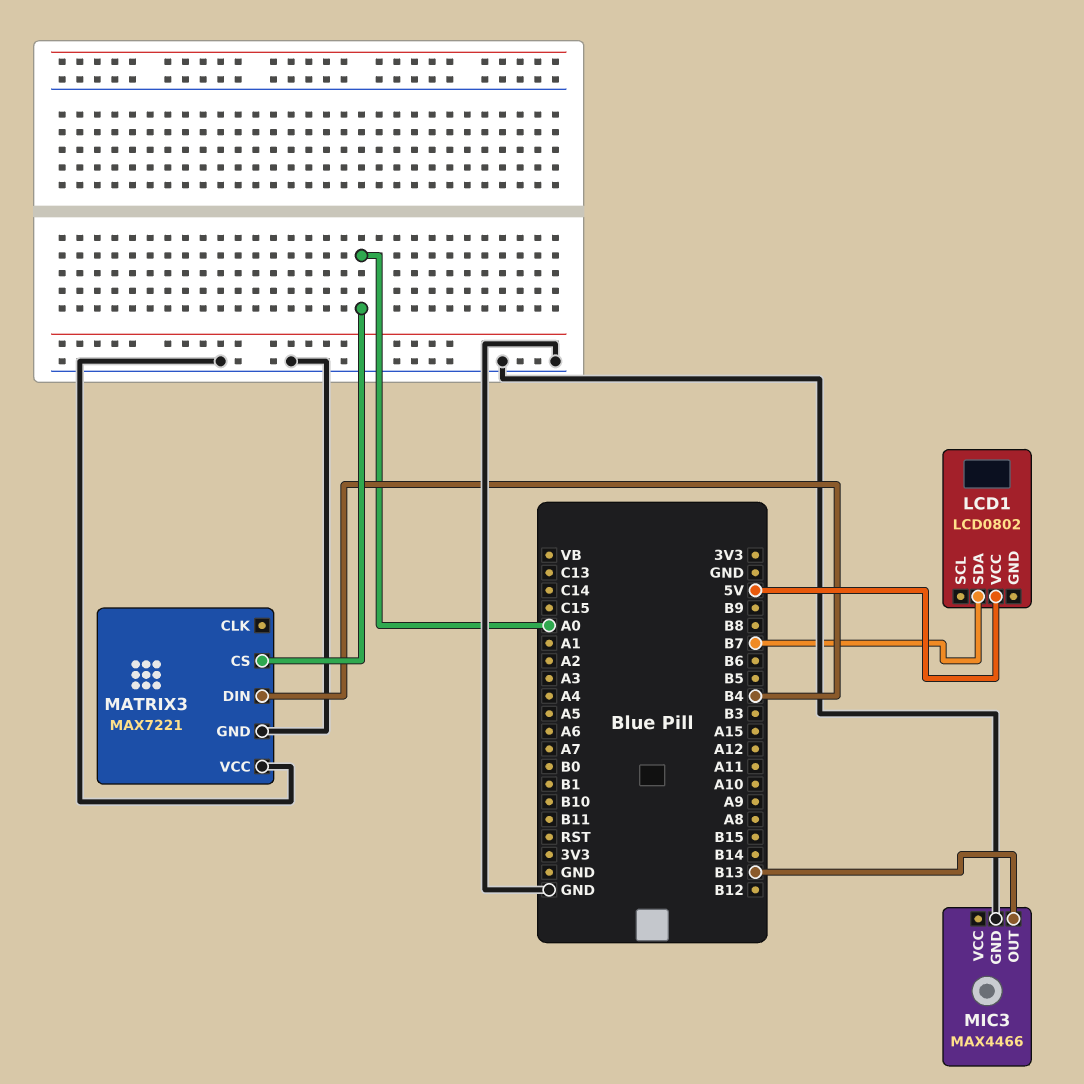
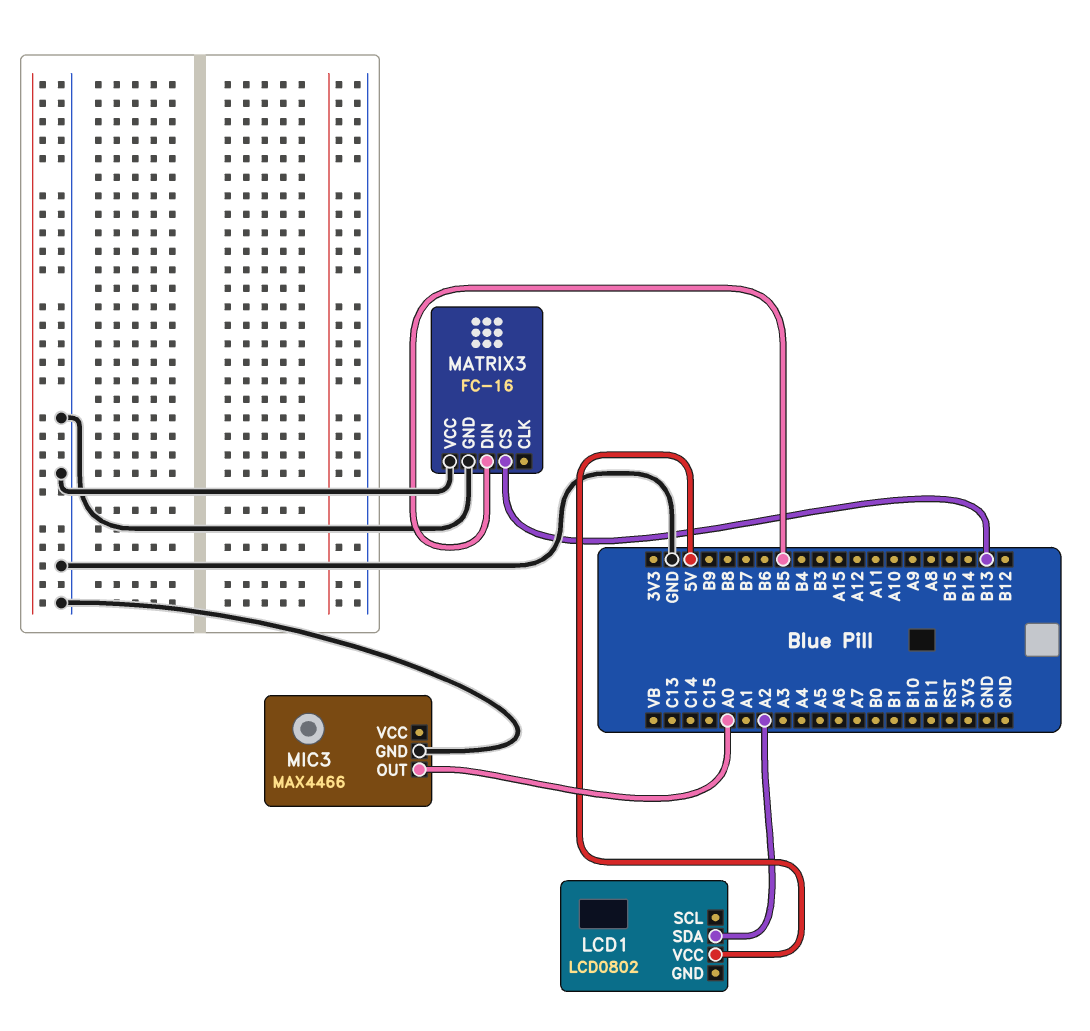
LCD1 pin SDA: B7 -> A2
MATRIX3: MAX7221 -> FC-16
MATRIX3 pin CS: A0 -> B13
MATRIX3 pin DIN: B4 -> B5
MIC3 pin OUT: B13 -> A0

